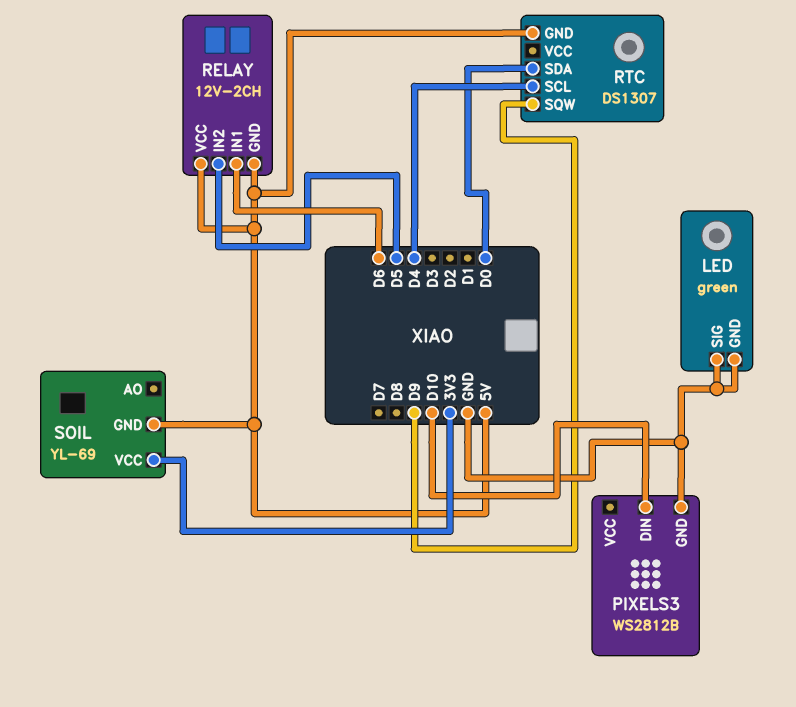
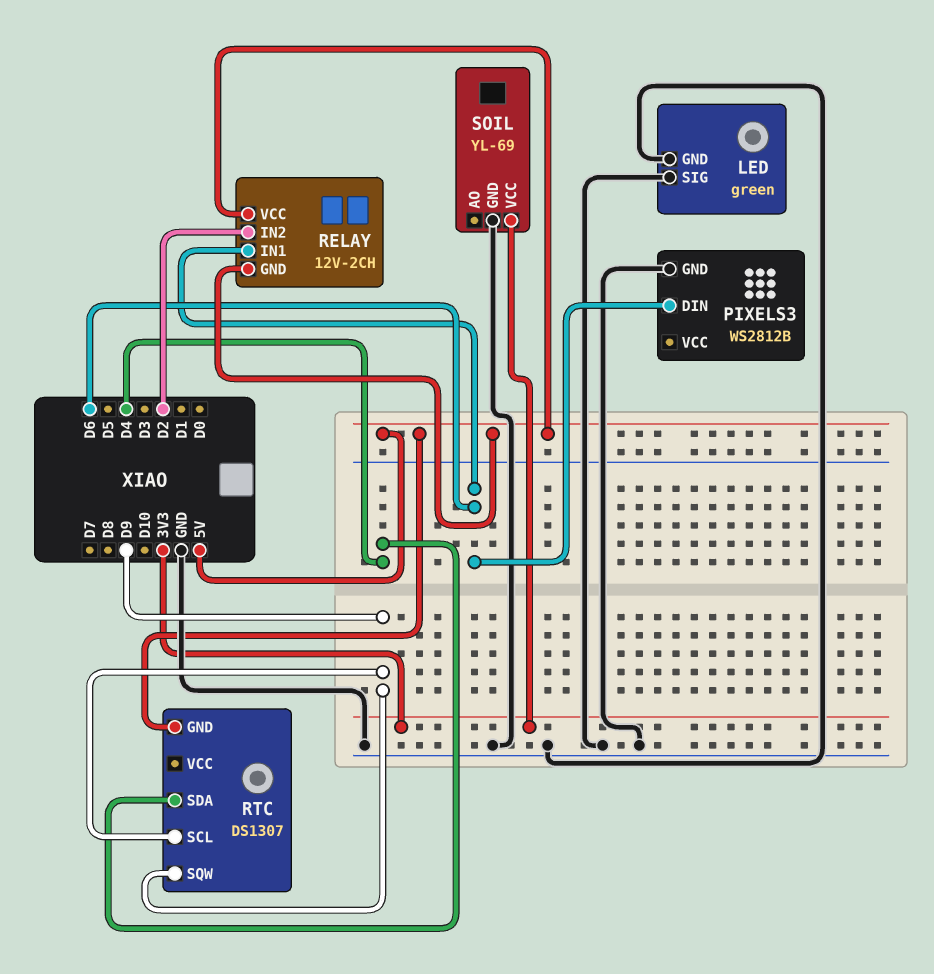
PIXELS3 pin DIN: D10 -> D6
RELAY pin IN2: D5 -> D2
RTC pin SCL: D4 -> D9
RTC pin SDA: D0 -> D4
SOIL pin GND: 5V -> GND

